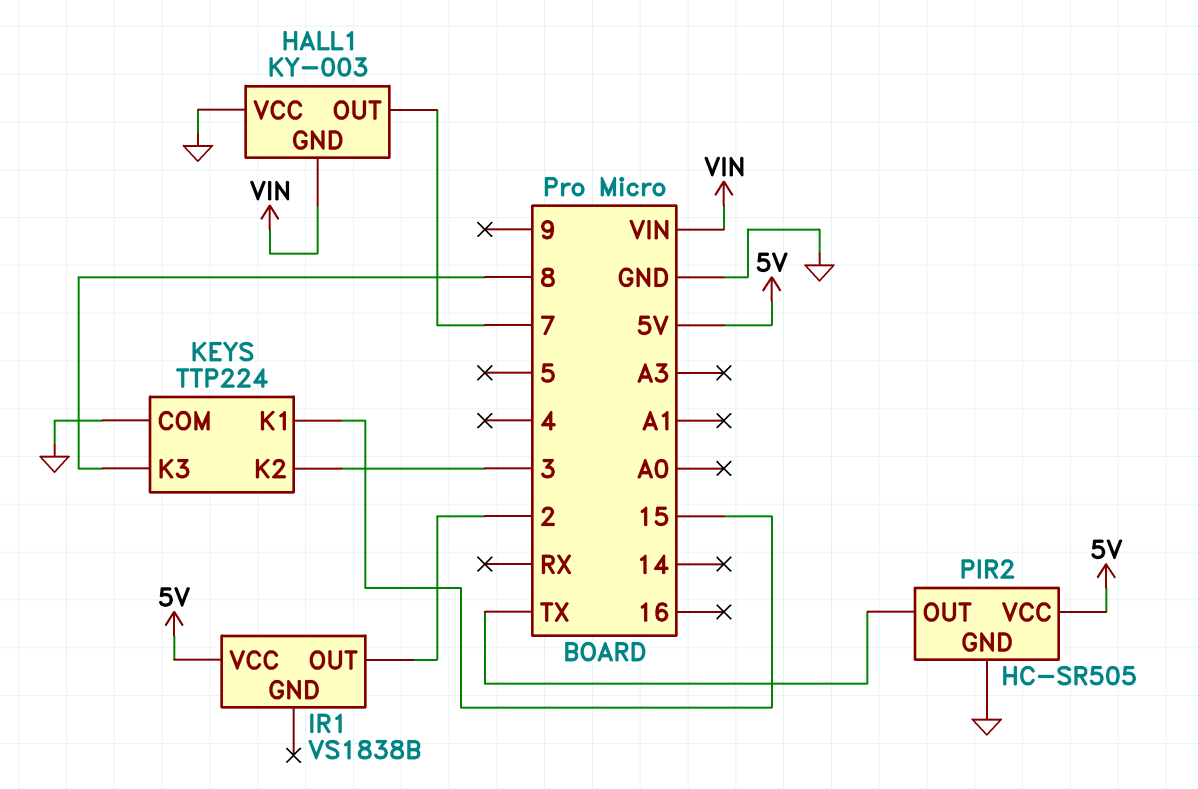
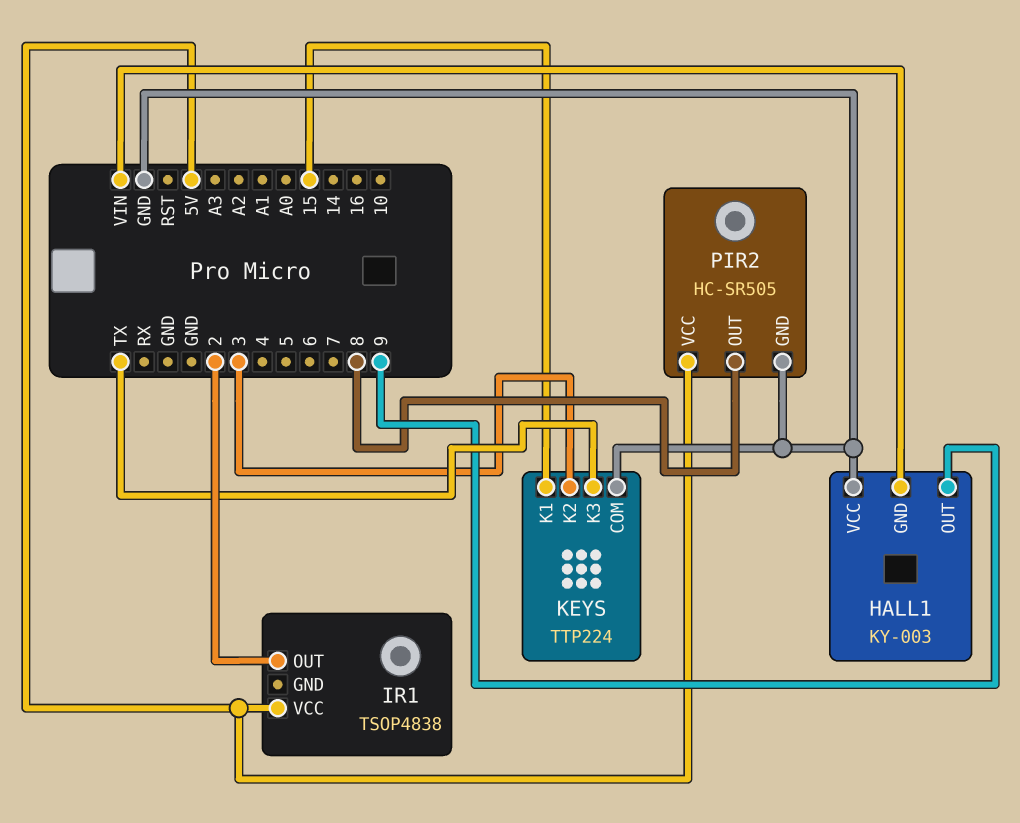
HALL1 pin OUT: 7 -> 9
IR1: VS1838B -> TSOP4838
KEYS pin K3: 8 -> TX
PIR2 pin OUT: TX -> 8

